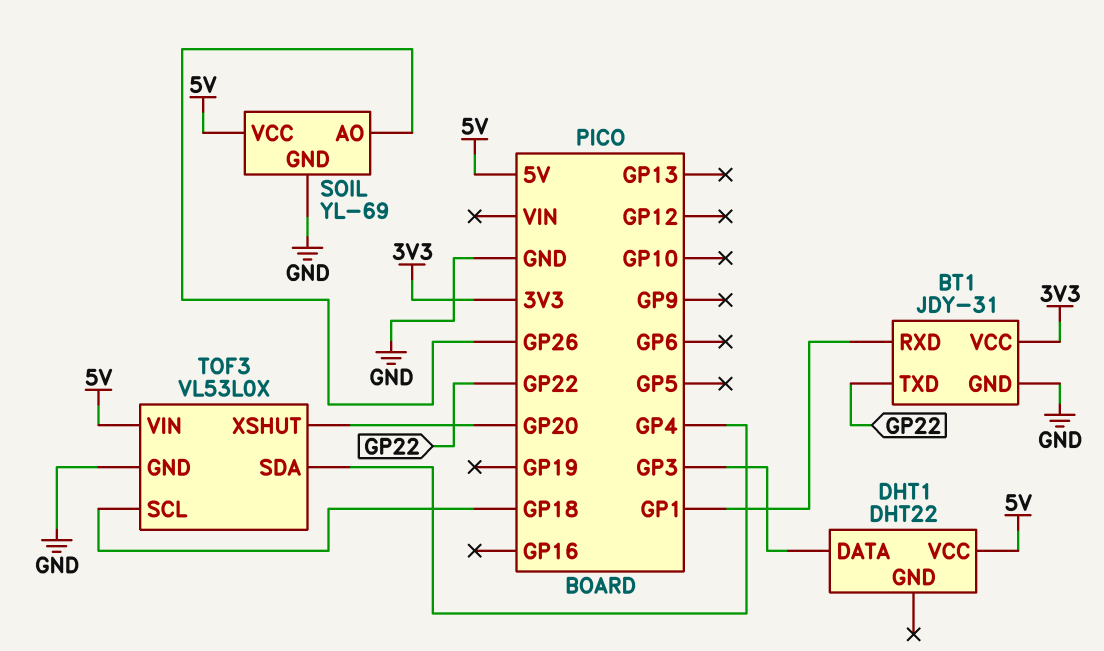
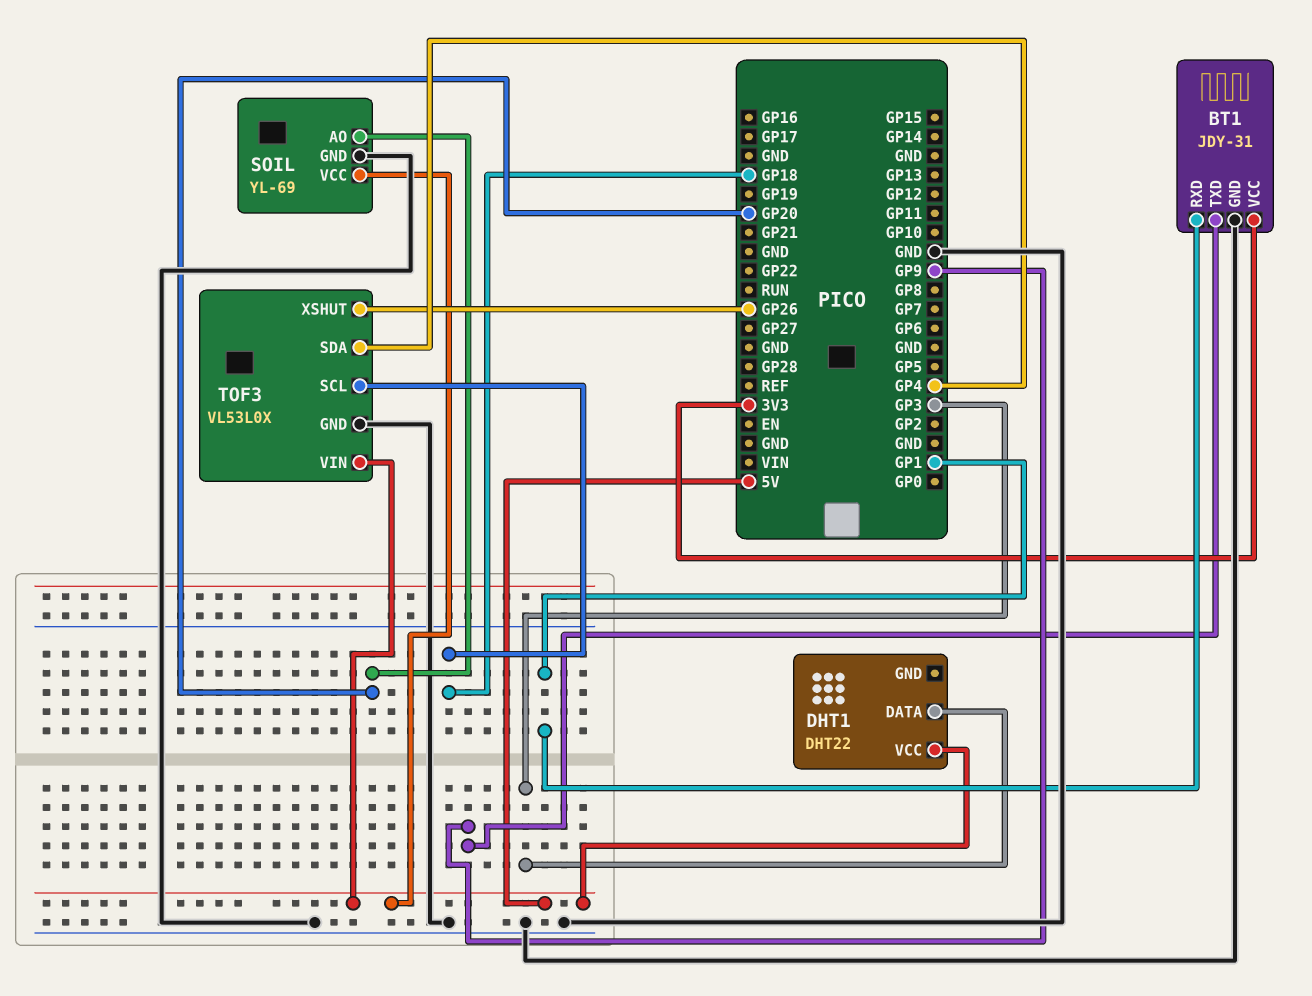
BT1 pin TXD: GP22 -> GP9
SOIL pin AO: GP26 -> GP20
TOF3 pin XSHUT: GP20 -> GP26

